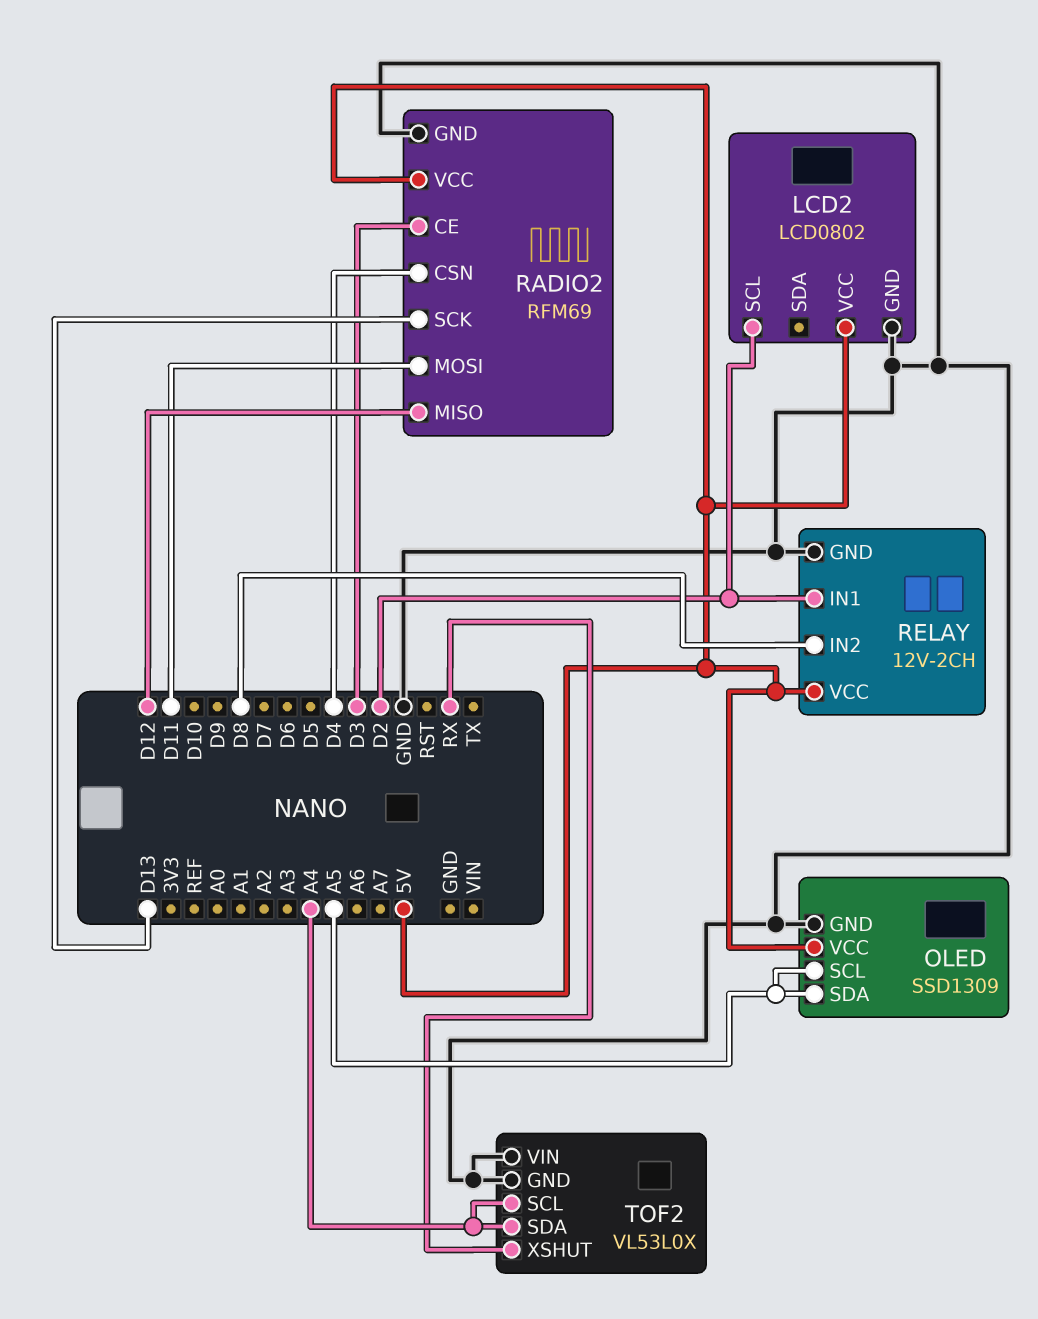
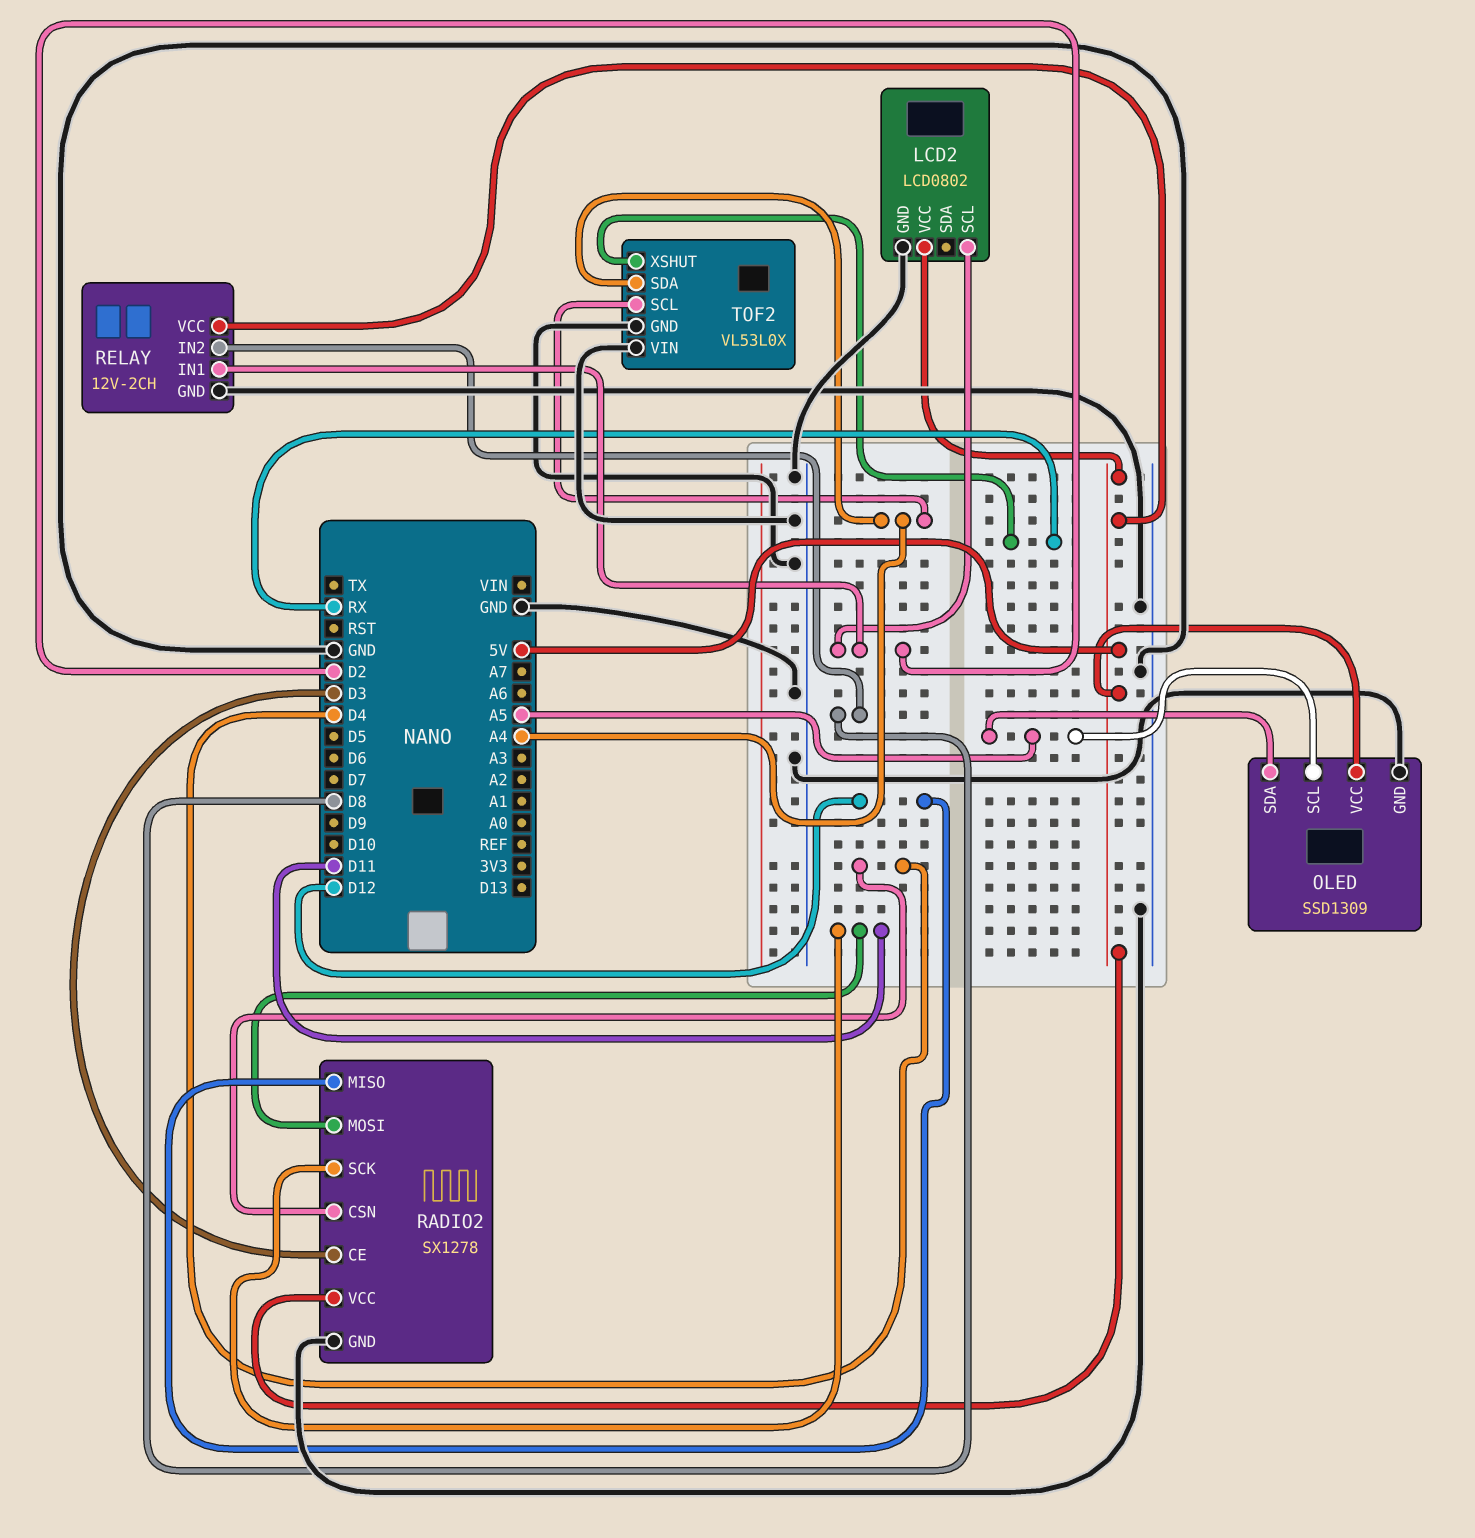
RADIO2: RFM69 -> SX1278
RADIO2 pin SCK: D13 -> D11

